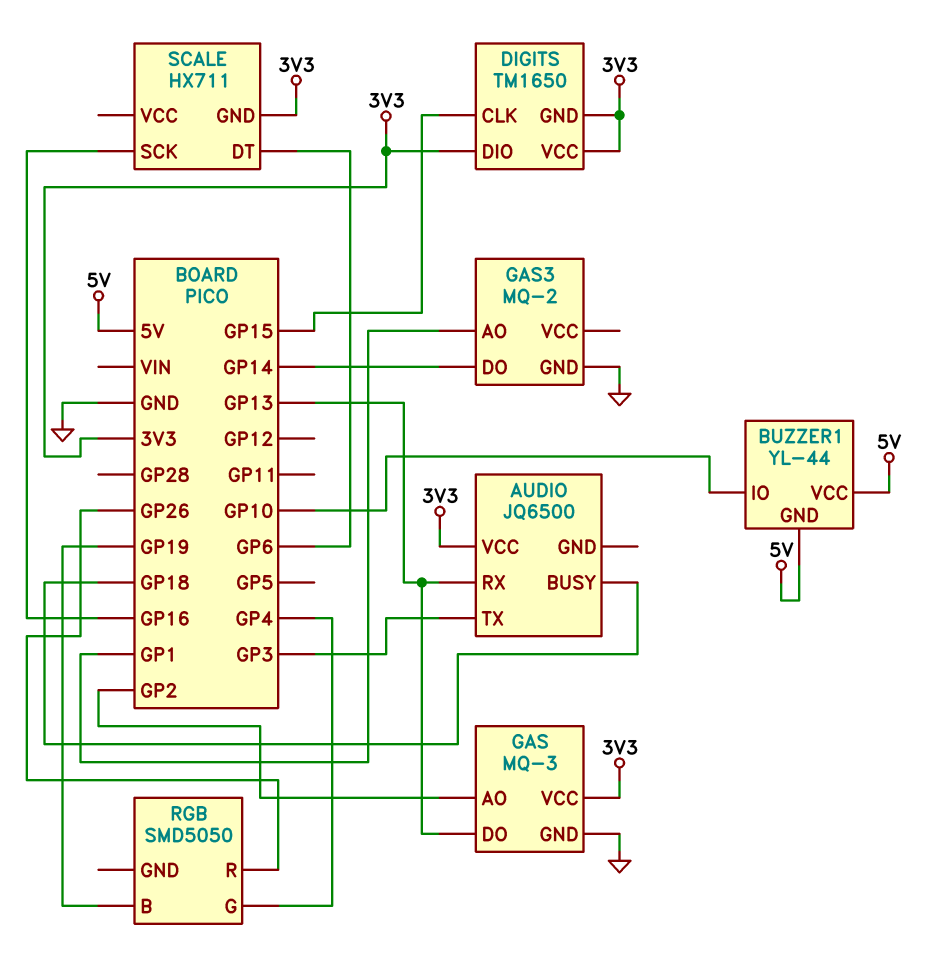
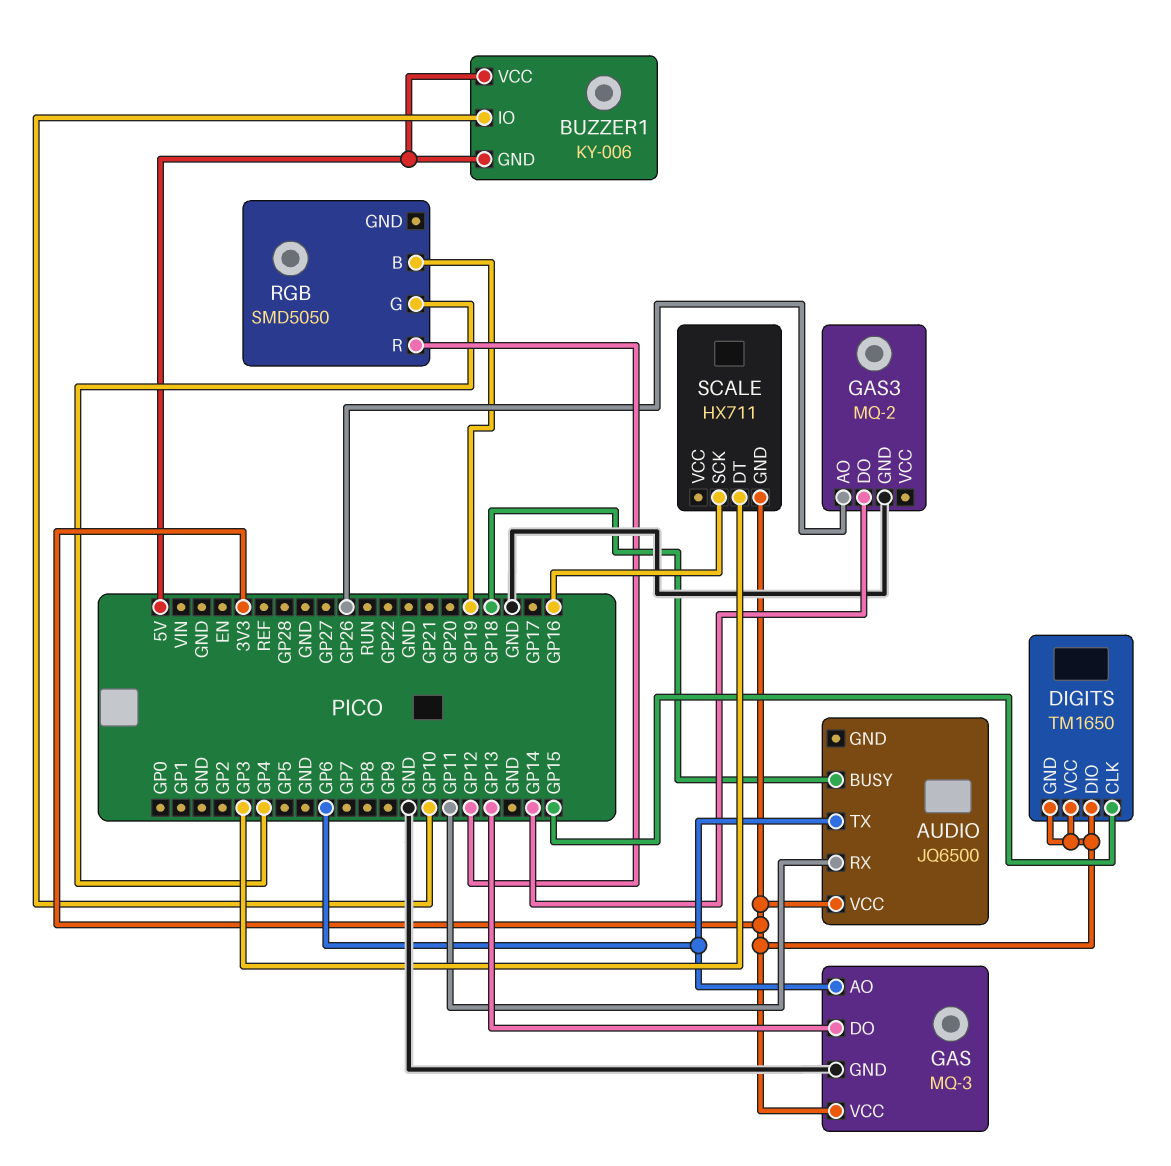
AUDIO pin RX: GP13 -> GP11
AUDIO pin TX: GP3 -> GP6
BUZZER1: YL-44 -> KY-006
GAS pin AO: GP2 -> GP6
GAS3 pin AO: GP1 -> GP26
RGB pin R: GP26 -> GP12
SCALE pin DT: GP6 -> GP3

